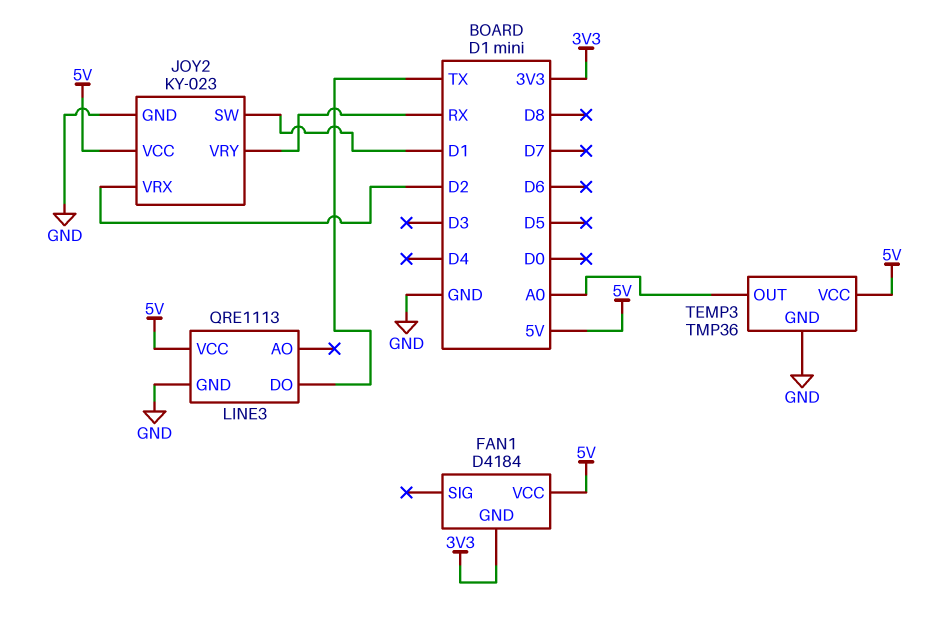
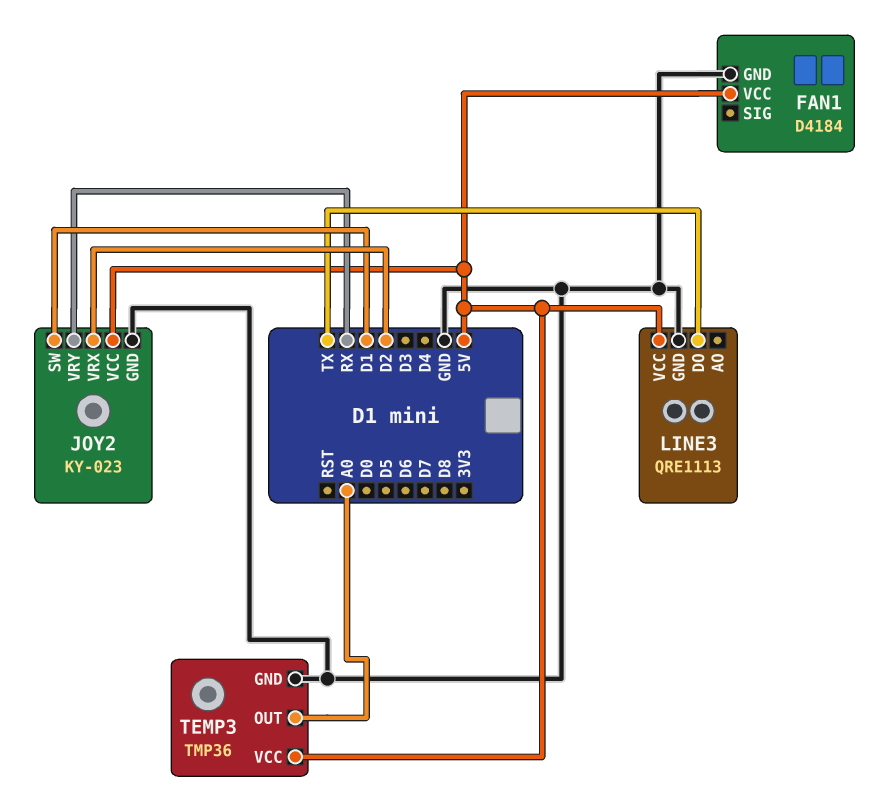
FAN1 pin GND: 3V3 -> GND

